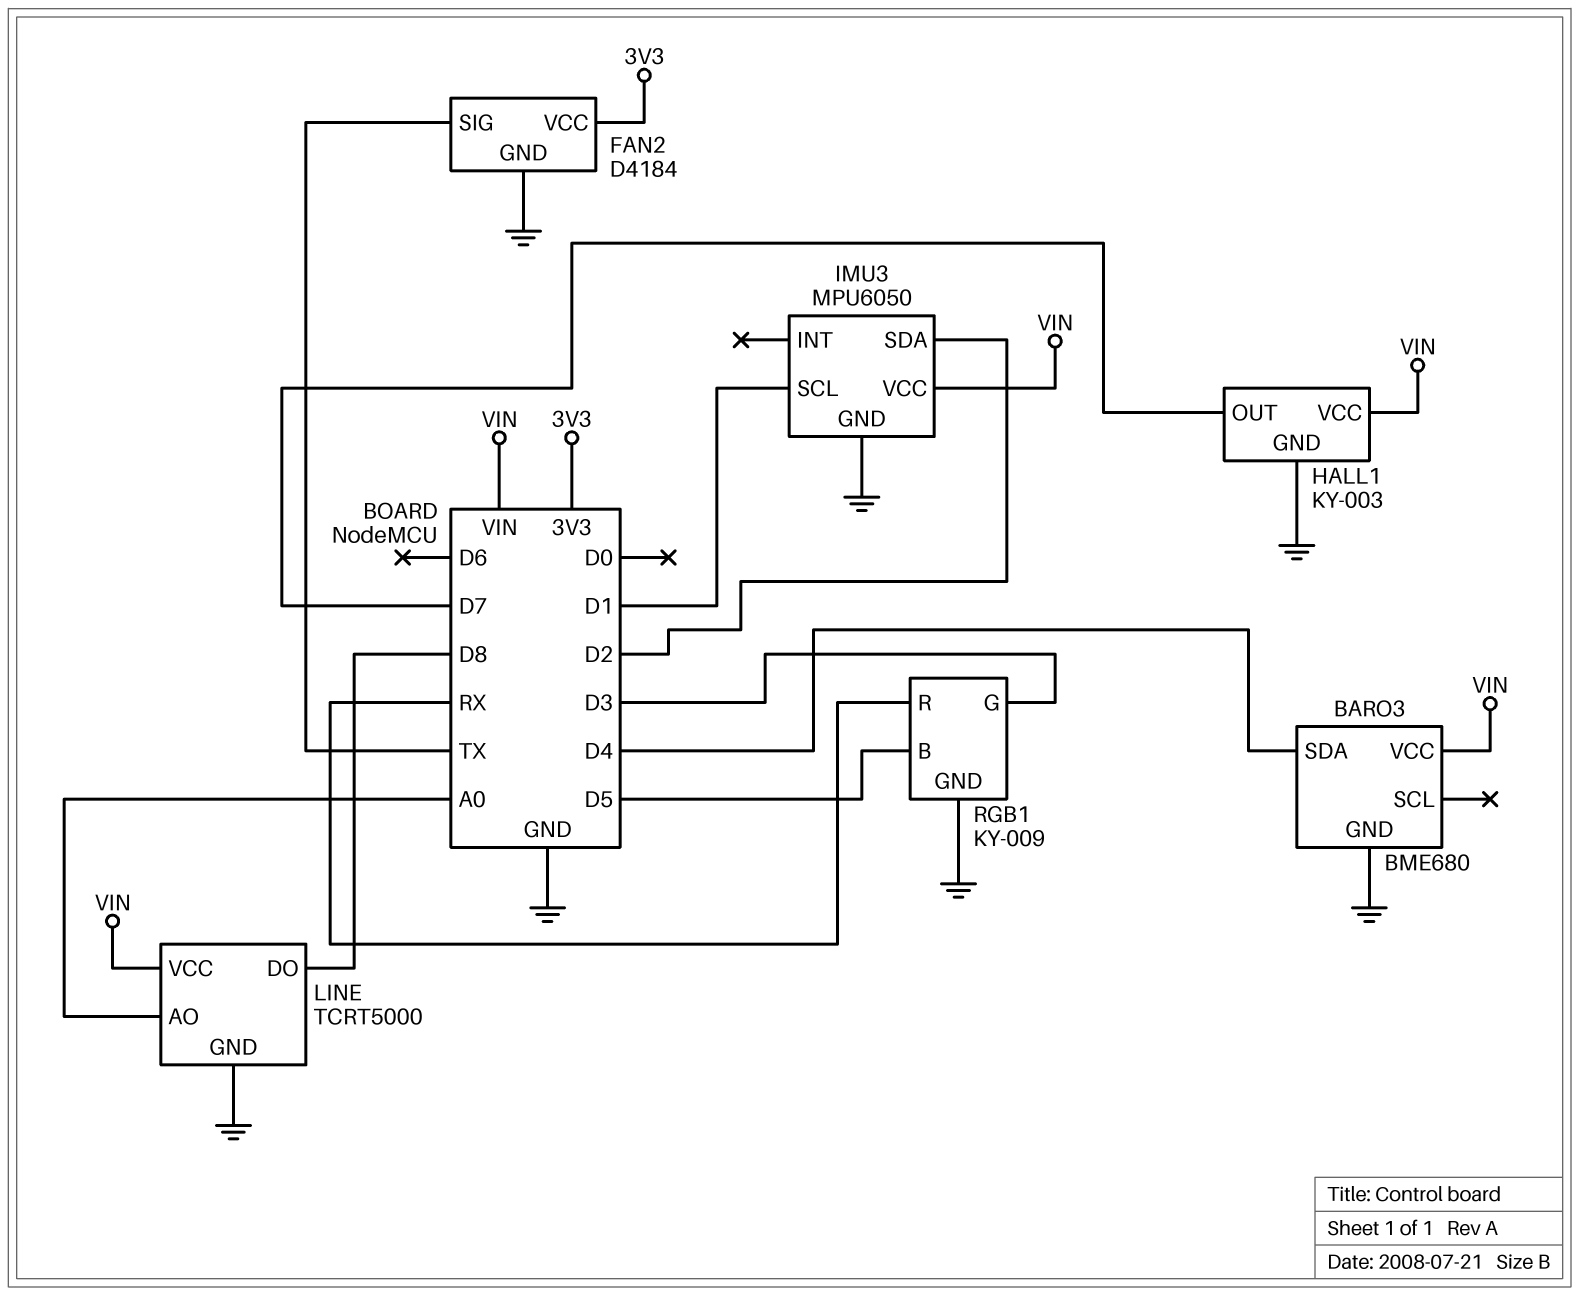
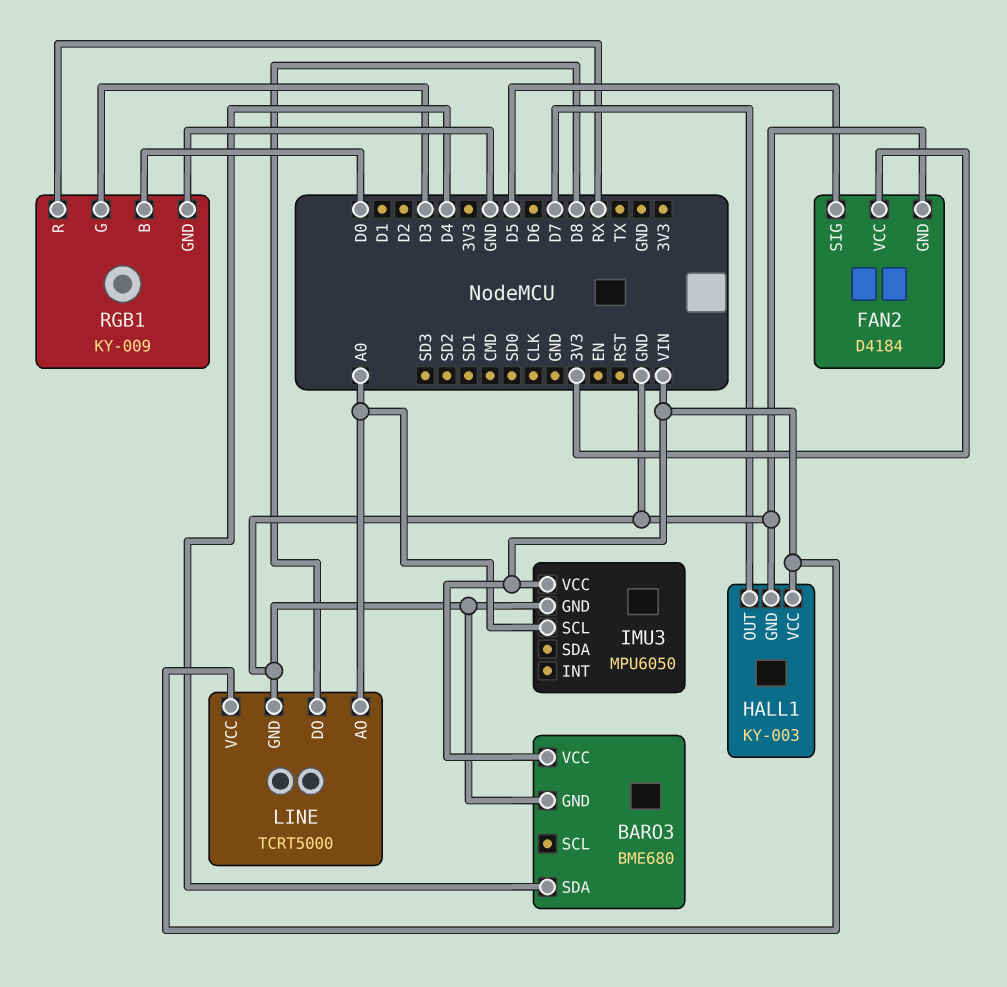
FAN2 pin SIG: TX -> D5
IMU3 pin SCL: D1 -> A0
IMU3 pin SDA: D2 -> none
RGB1 pin B: D5 -> D0

